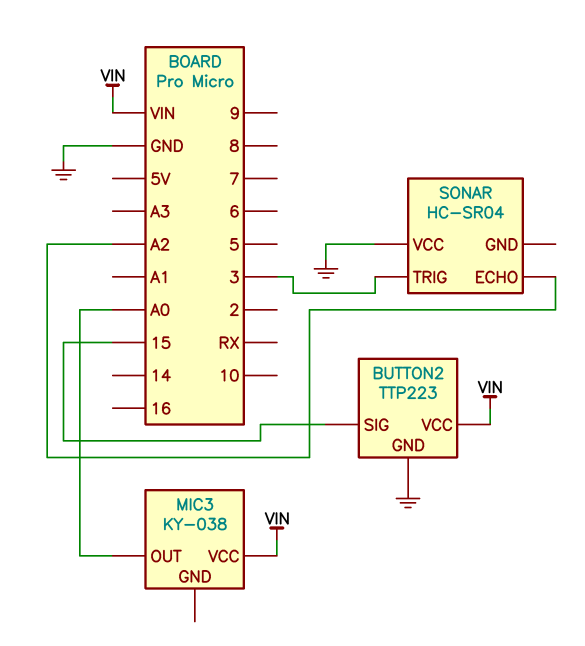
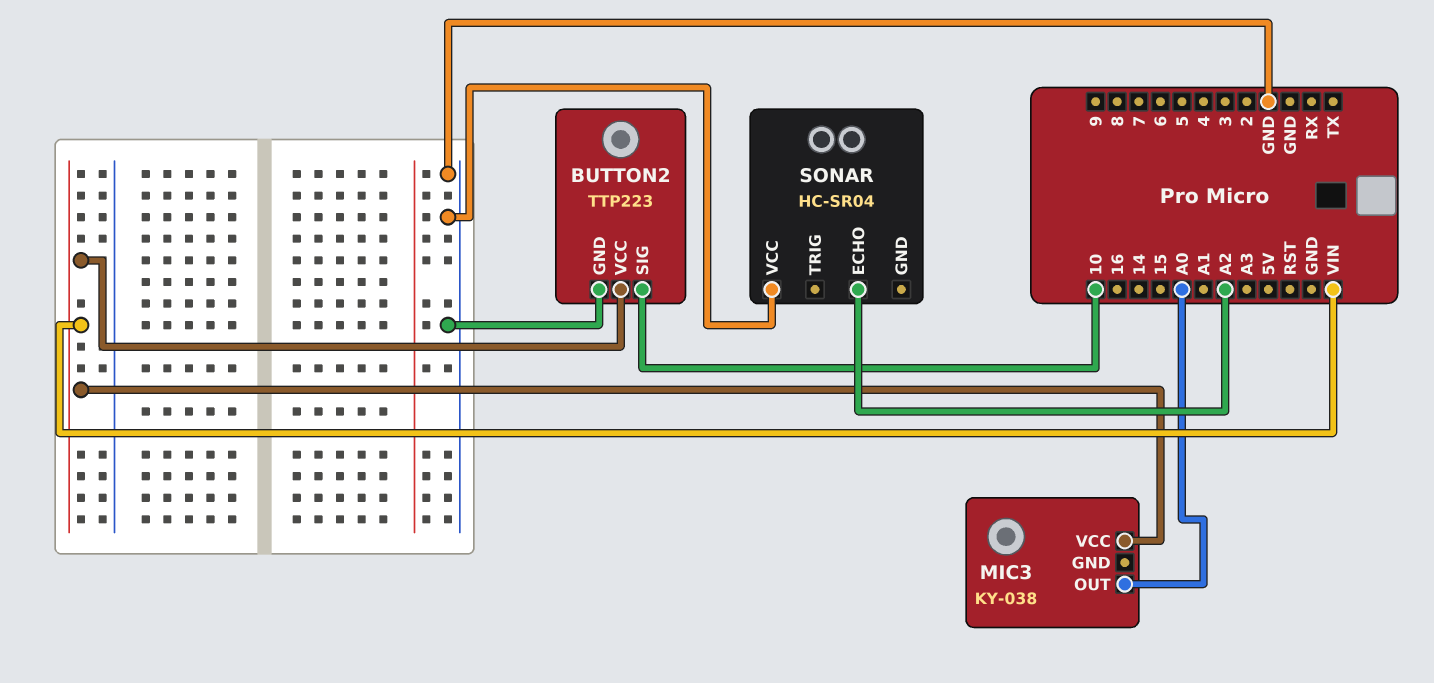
BUTTON2 pin SIG: 15 -> 10
SONAR pin TRIG: 3 -> none

